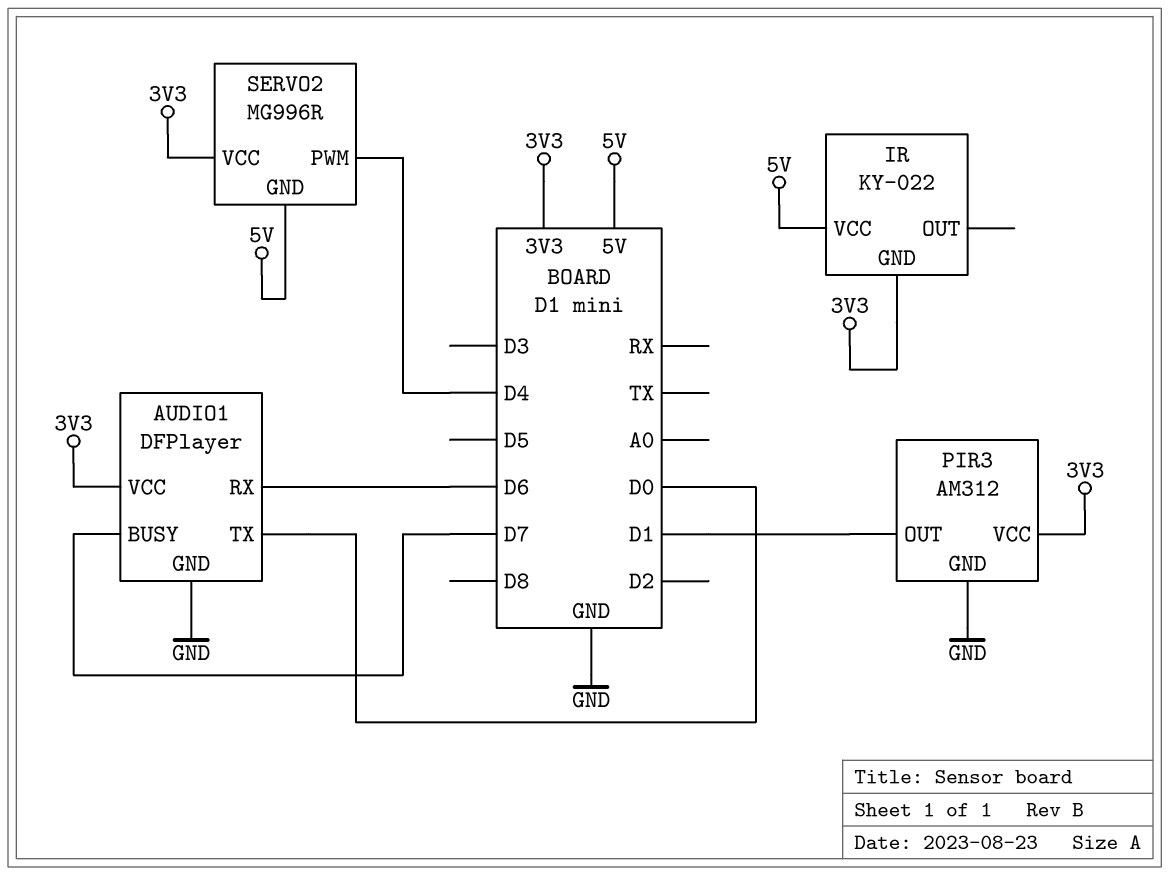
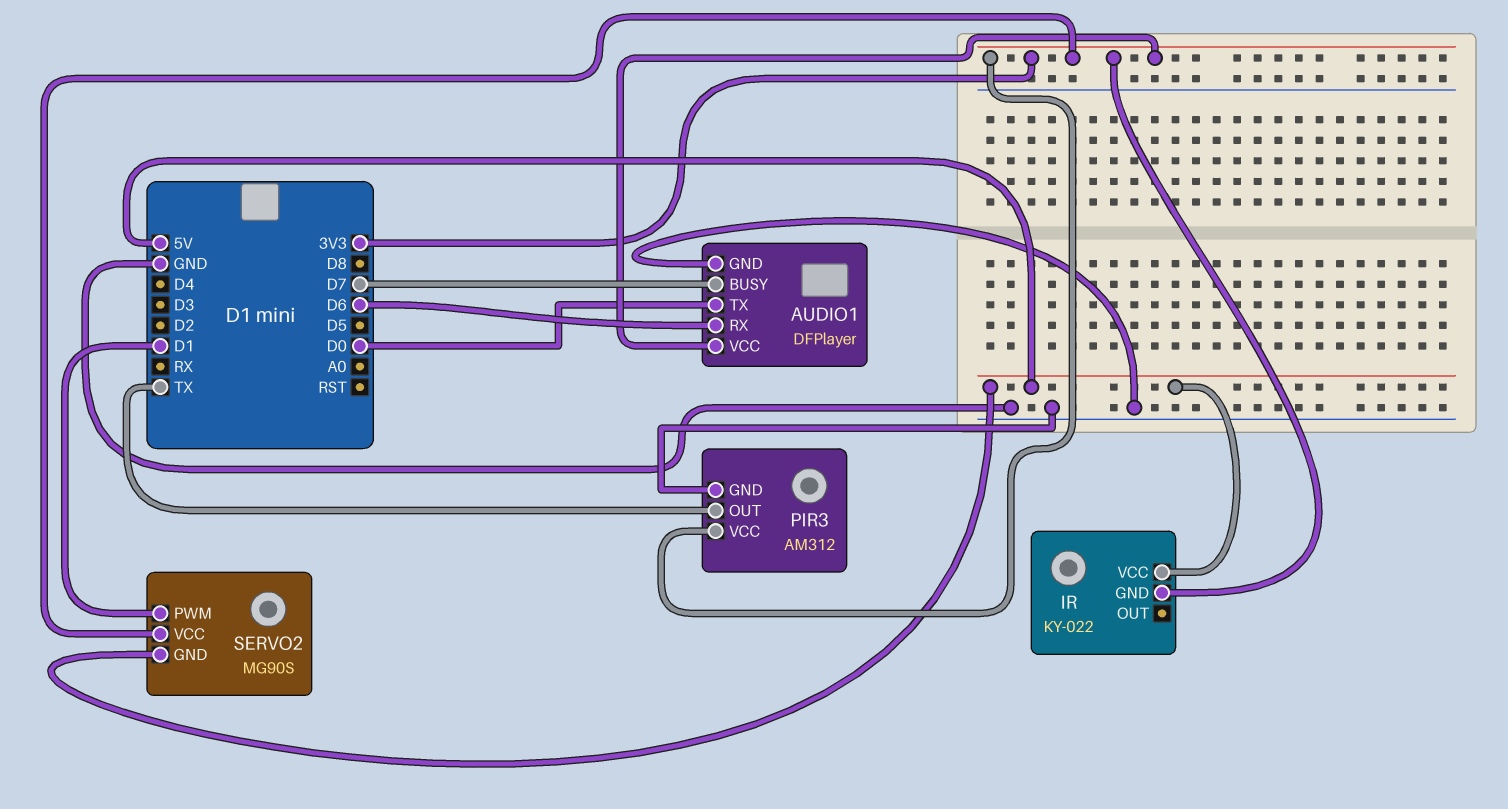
PIR3 pin OUT: D1 -> TX
SERVO2: MG996R -> MG90S
SERVO2 pin PWM: D4 -> D1

